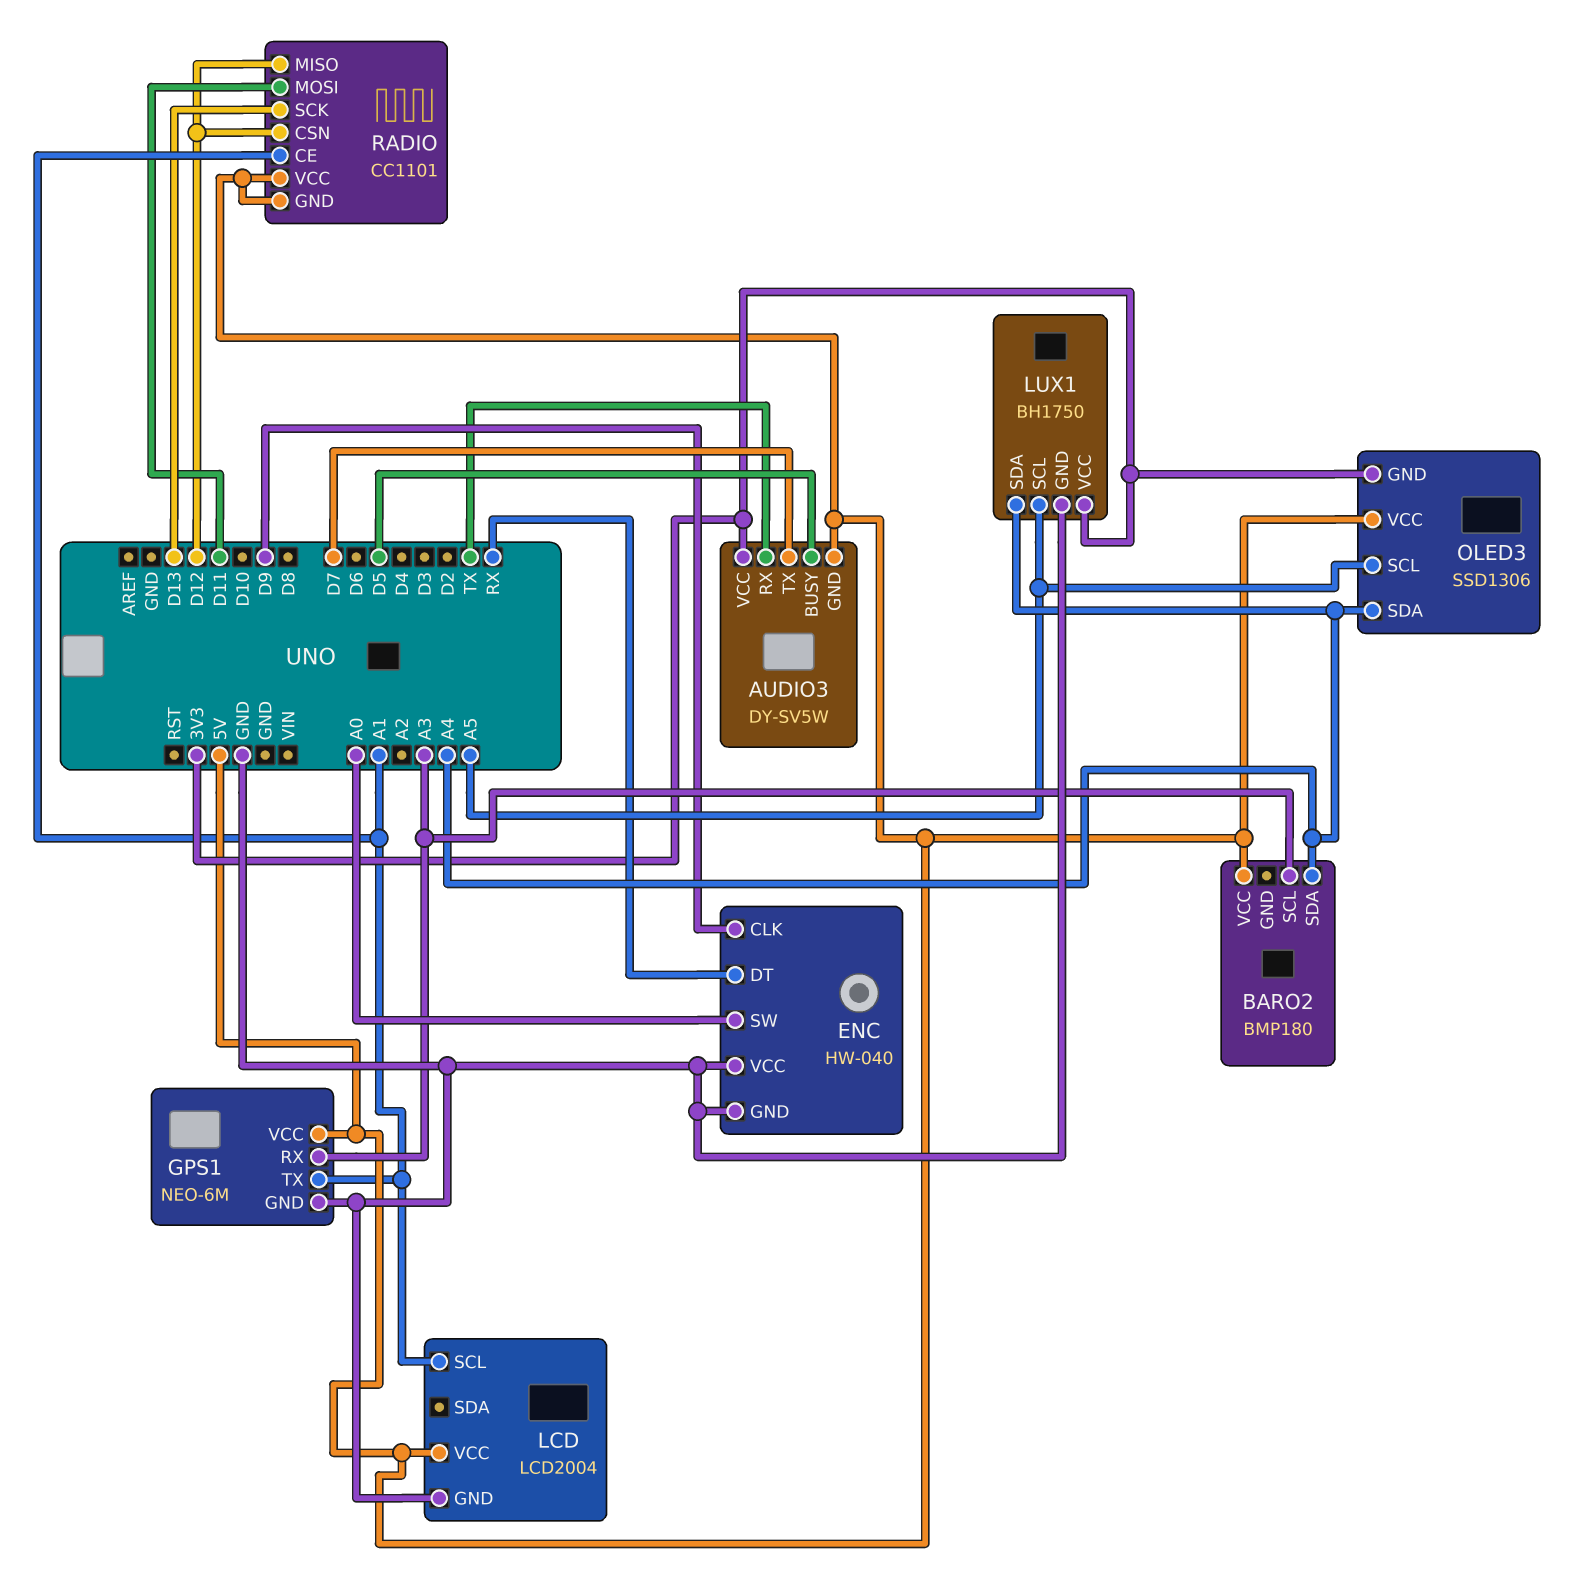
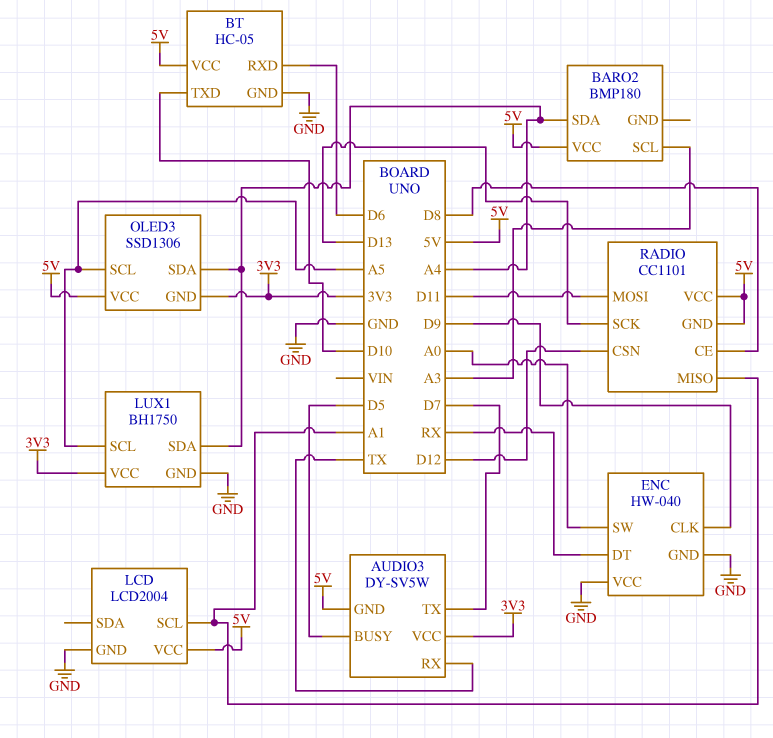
BT: none -> HC-05
BT pin GND: none -> GND
BT pin RXD: none -> D6
BT pin TXD: none -> D10
BT pin VCC: none -> 5V
GPS1: NEO-6M -> none
GPS1 pin GND: GND -> none
GPS1 pin RX: A3 -> none
GPS1 pin TX: A1 -> none
GPS1 pin VCC: 5V -> none
RADIO pin CE: A1 -> D8
RADIO pin MISO: D12 -> A1

